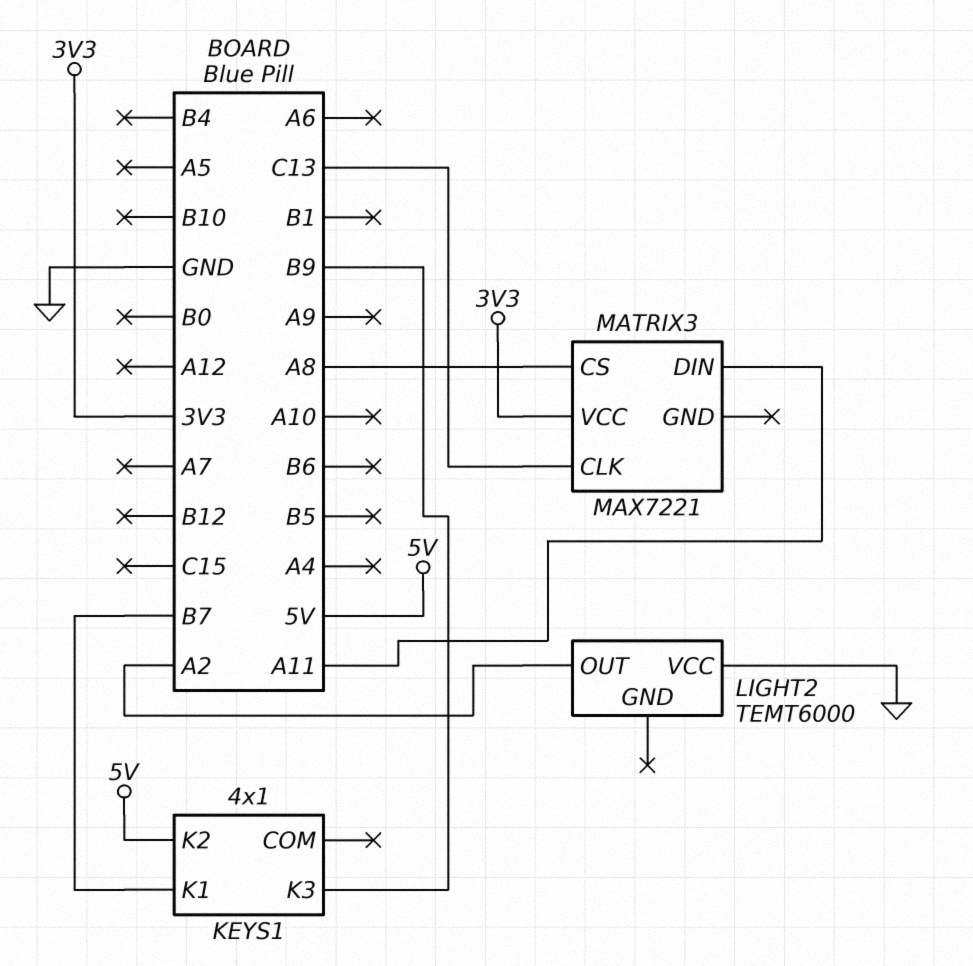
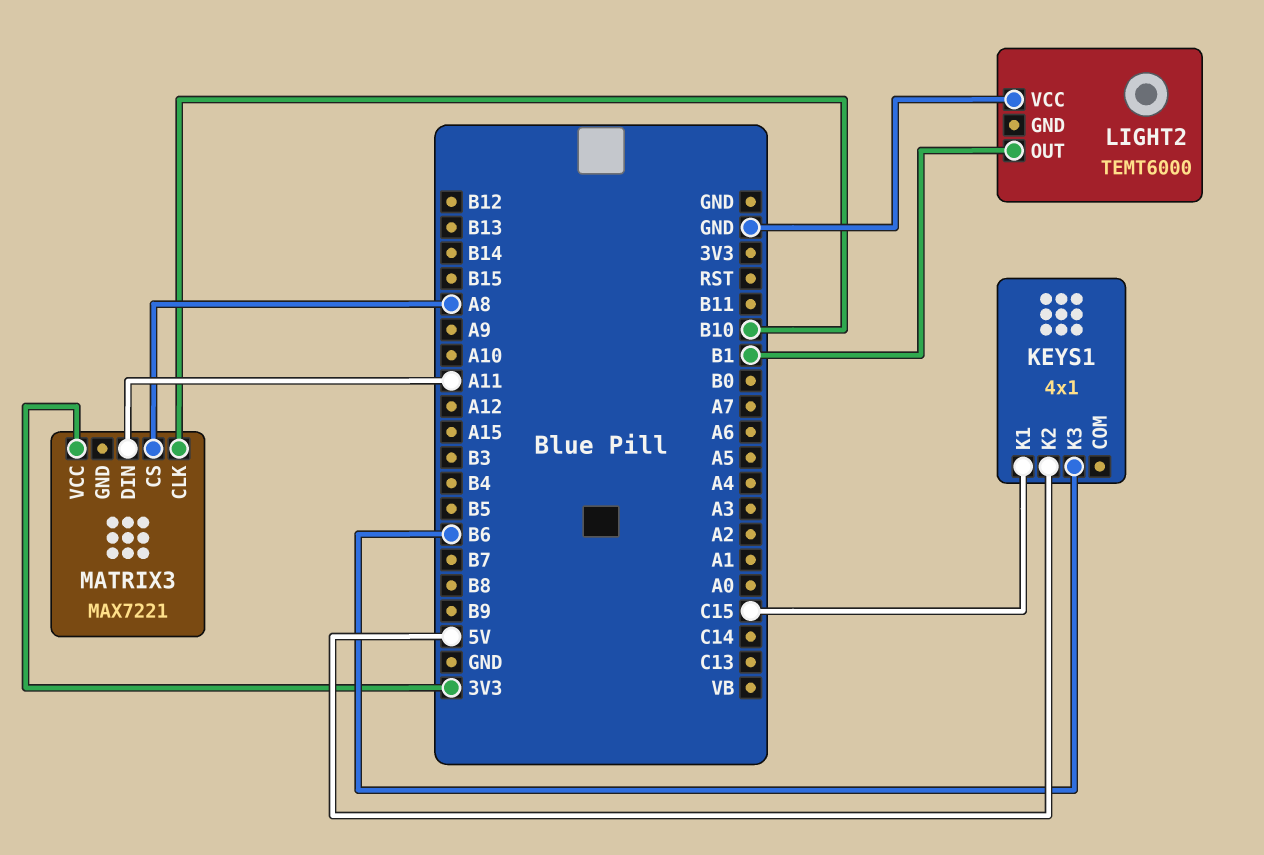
KEYS1 pin K1: B7 -> C15
KEYS1 pin K3: B9 -> B6
LIGHT2 pin OUT: A2 -> B1
MATRIX3 pin CLK: C13 -> B10

